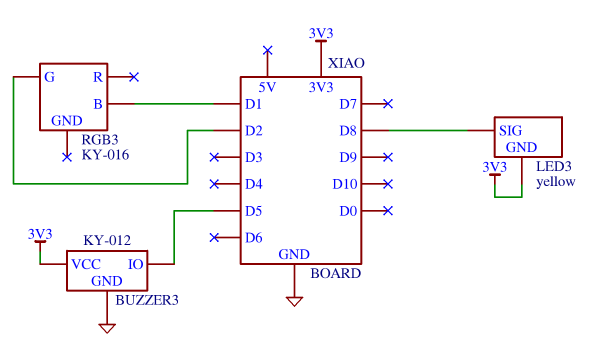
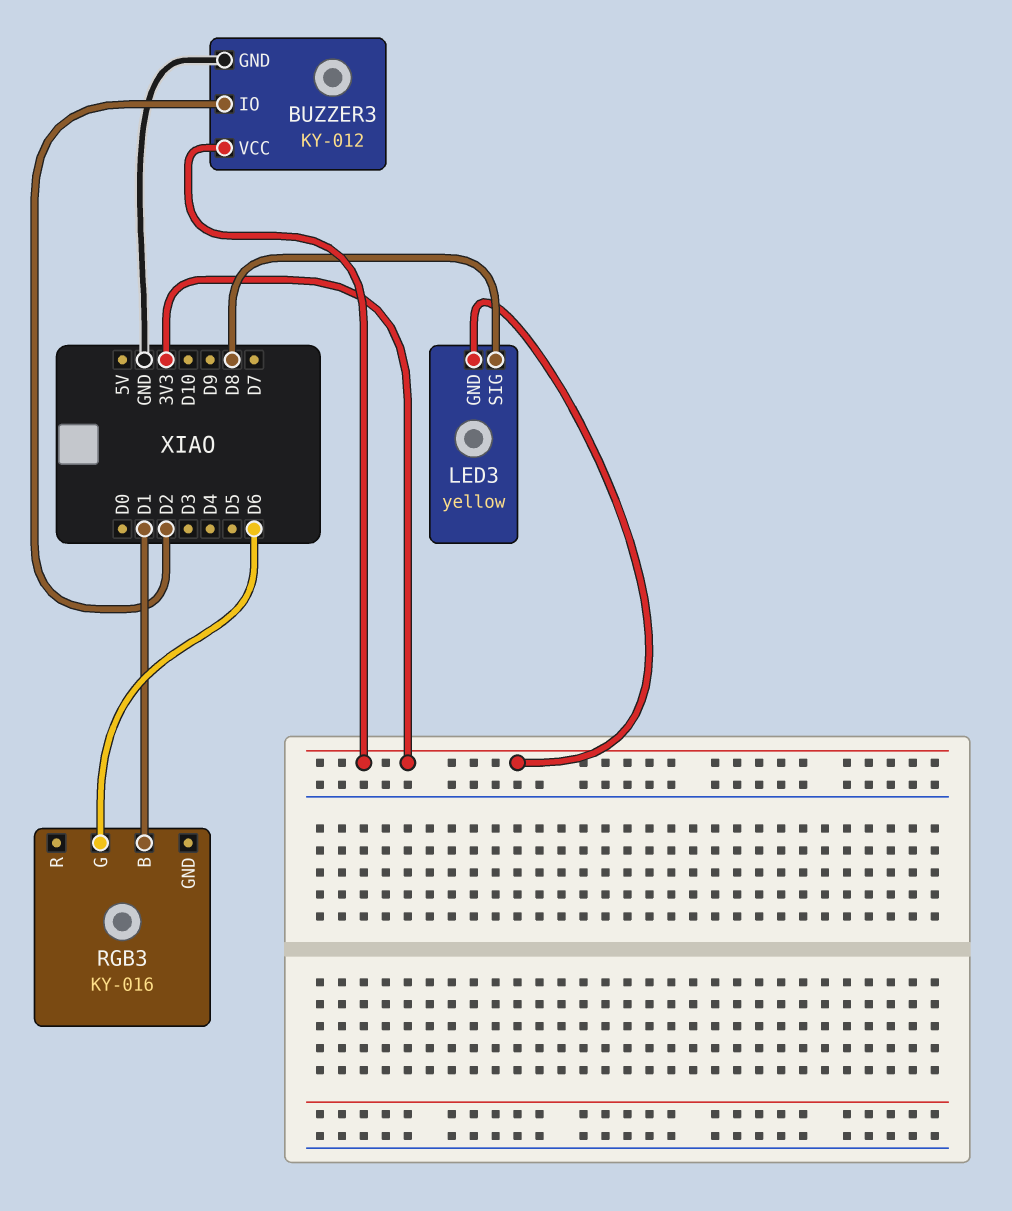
BUZZER3 pin IO: D5 -> D2
RGB3 pin G: D2 -> D6

